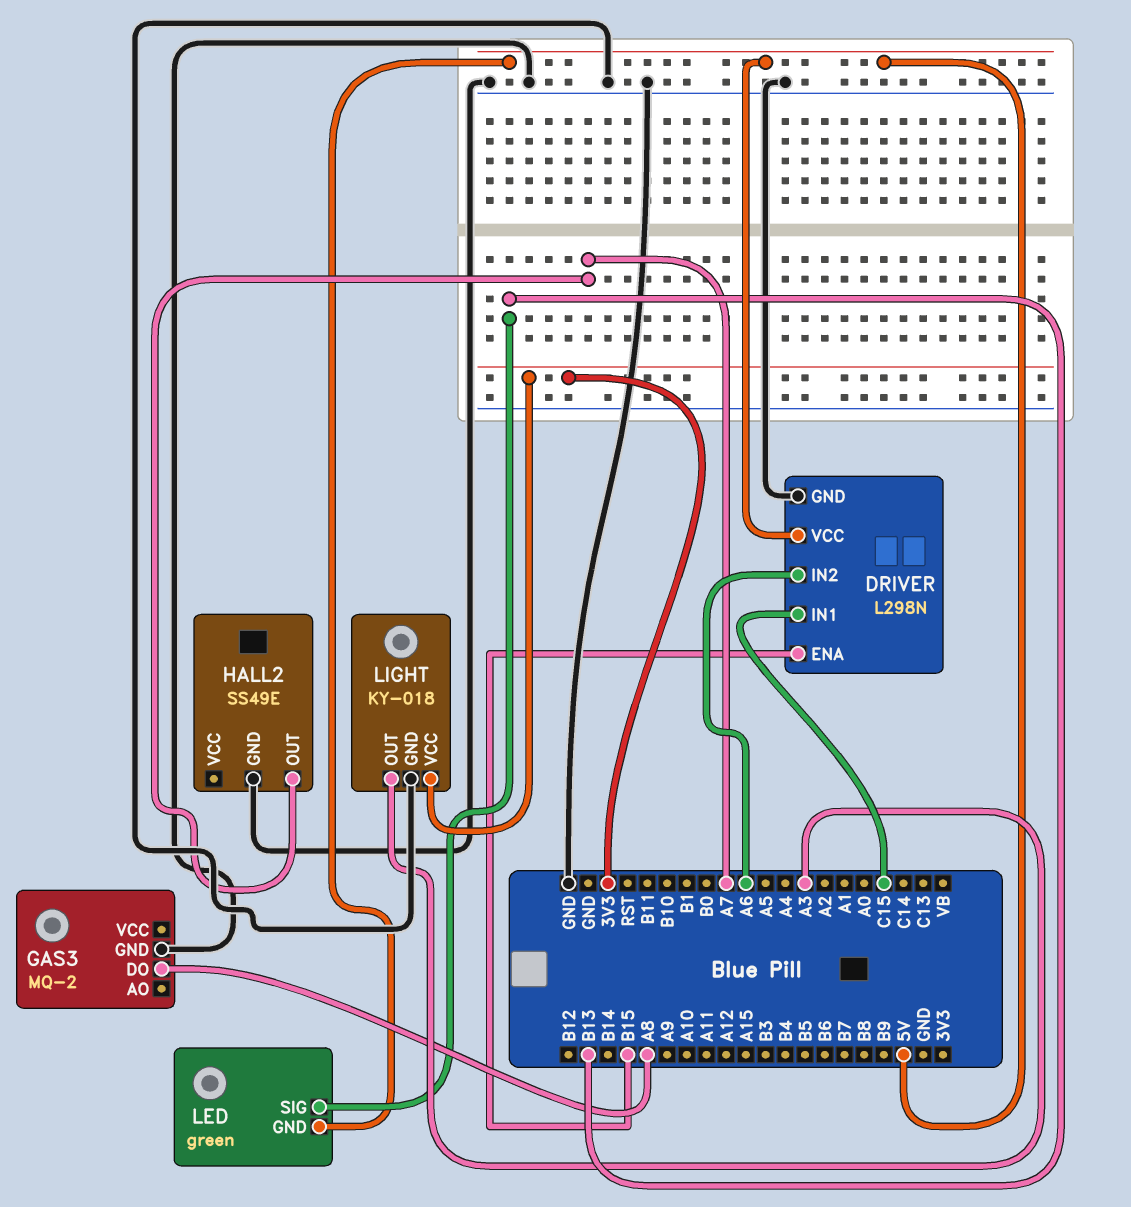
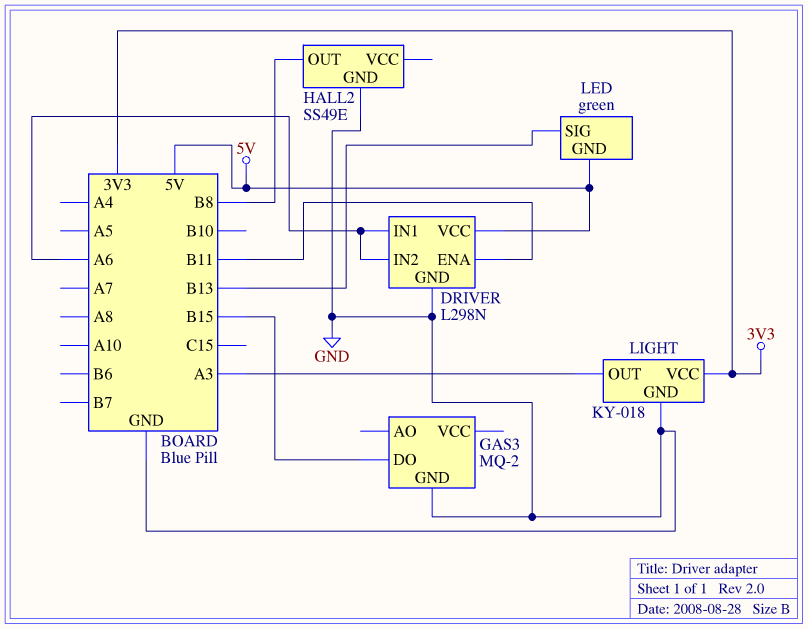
DRIVER pin ENA: B15 -> B11
DRIVER pin IN1: C15 -> A6
GAS3 pin DO: A8 -> B15
HALL2 pin OUT: A7 -> B8

